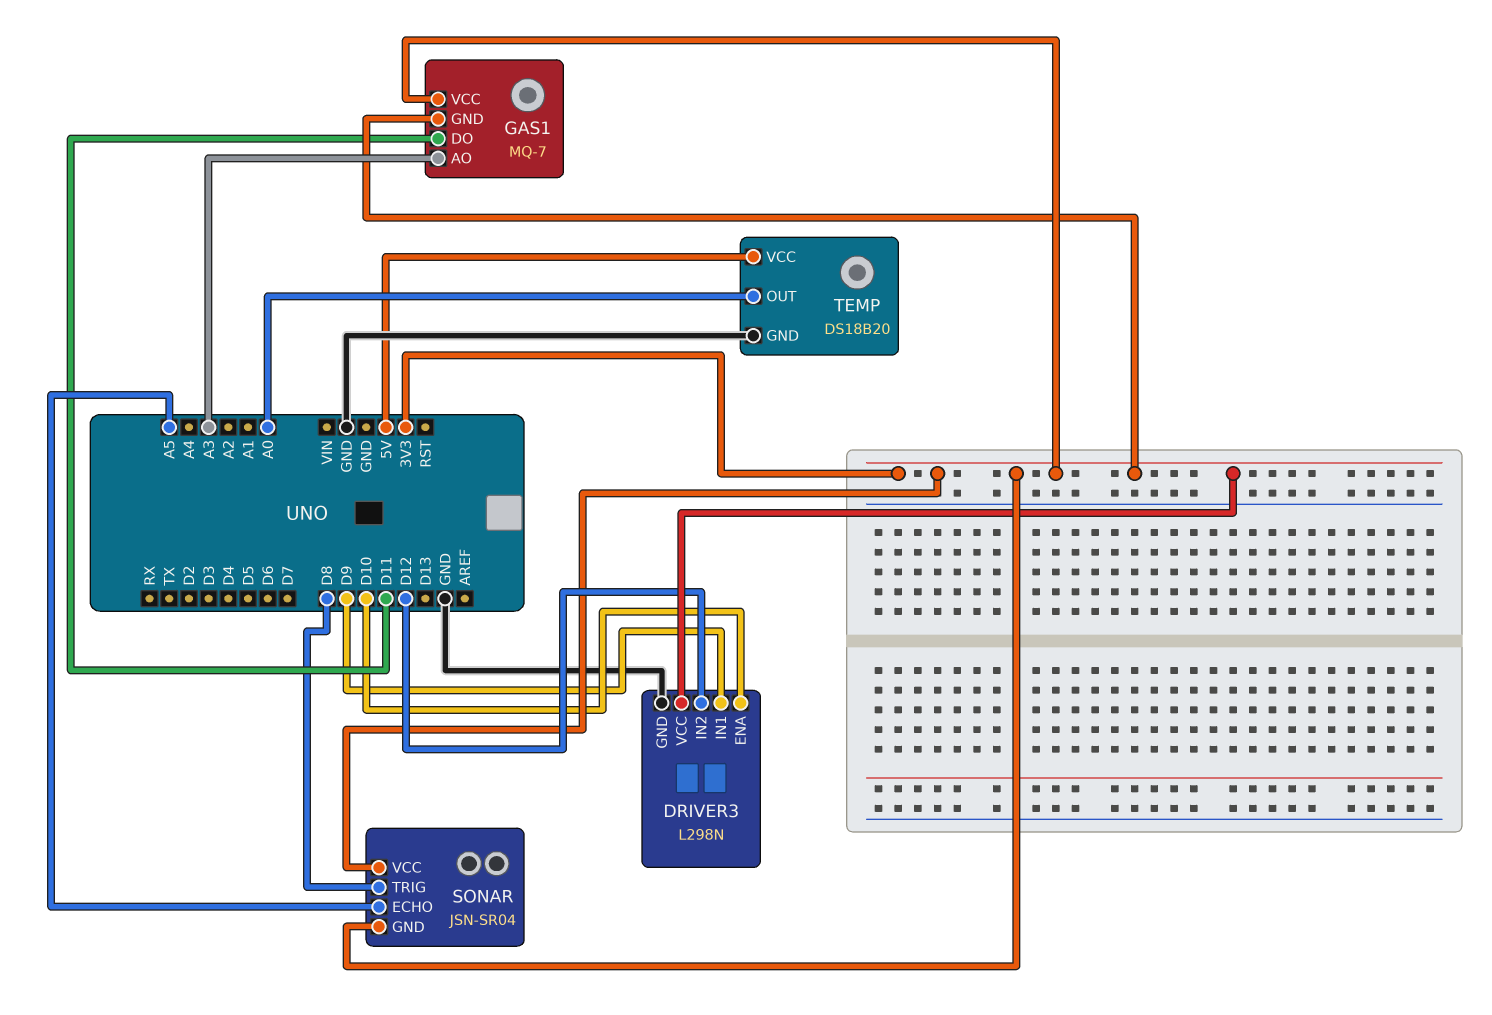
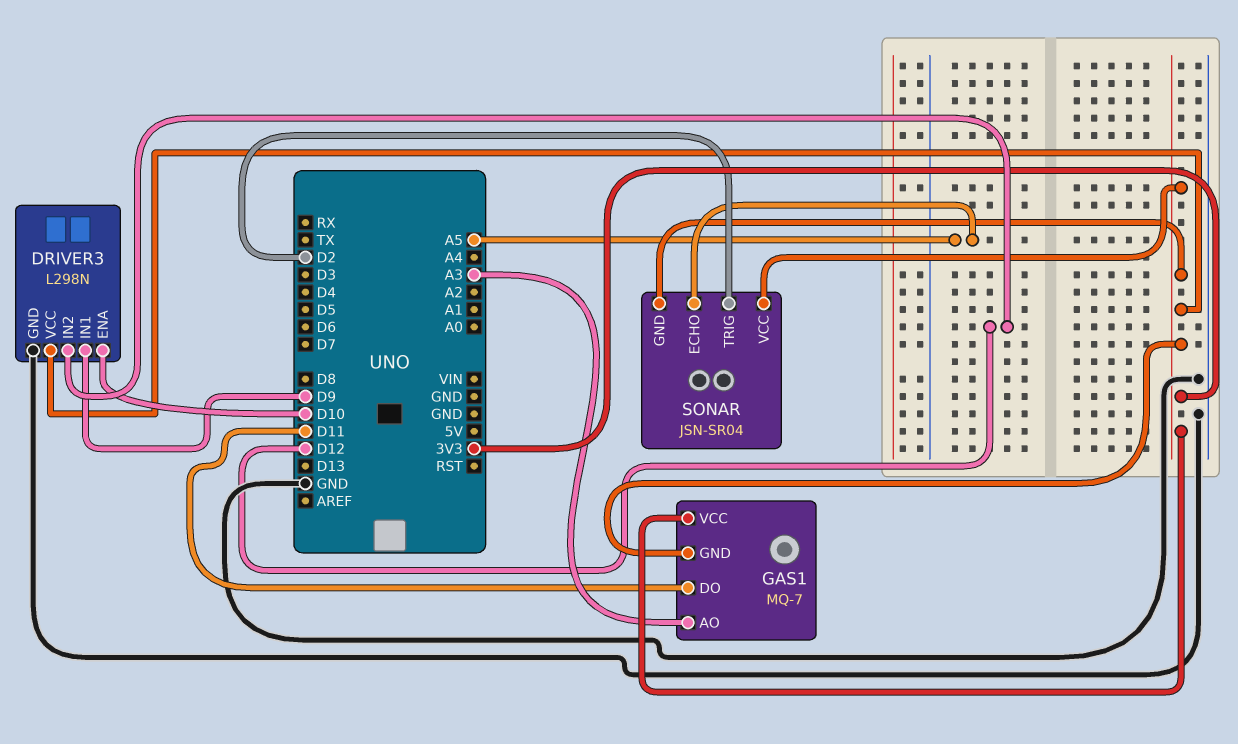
SONAR pin TRIG: D8 -> D2
TEMP: DS18B20 -> none
TEMP pin GND: GND -> none
TEMP pin OUT: A0 -> none
TEMP pin VCC: 5V -> none

